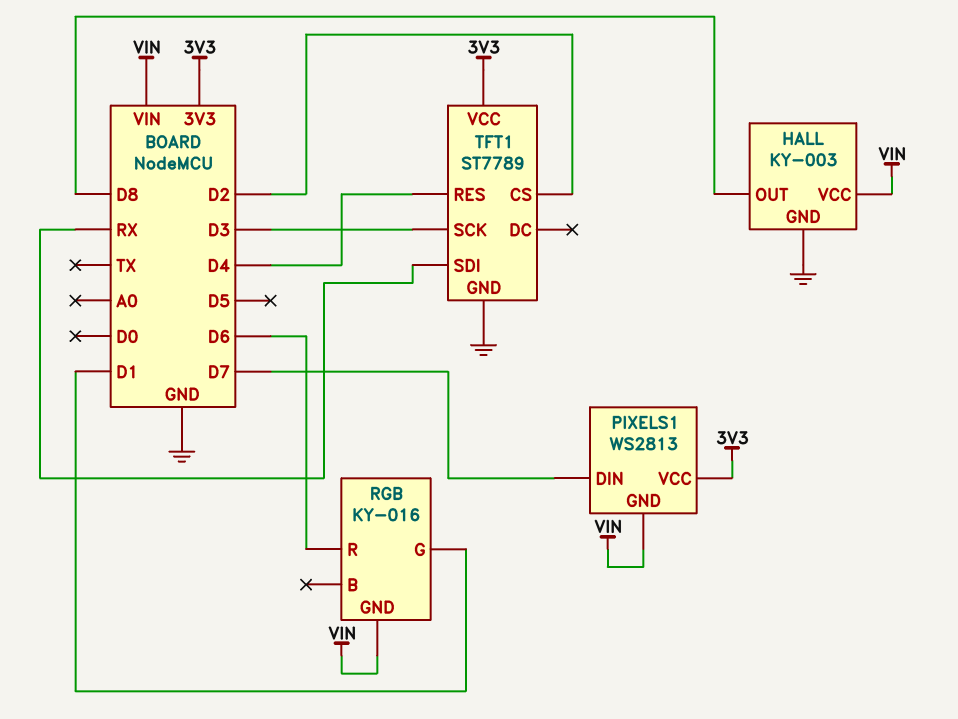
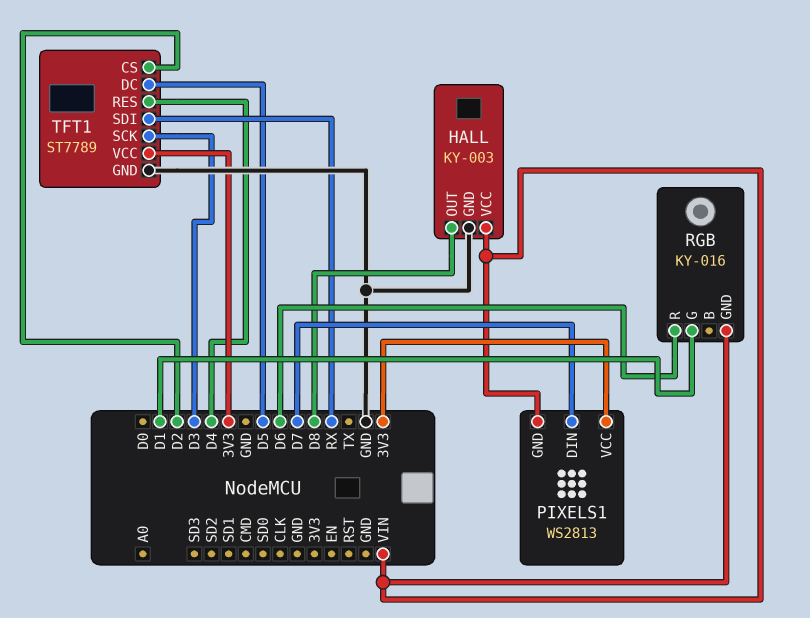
TFT1 pin DC: none -> D5

